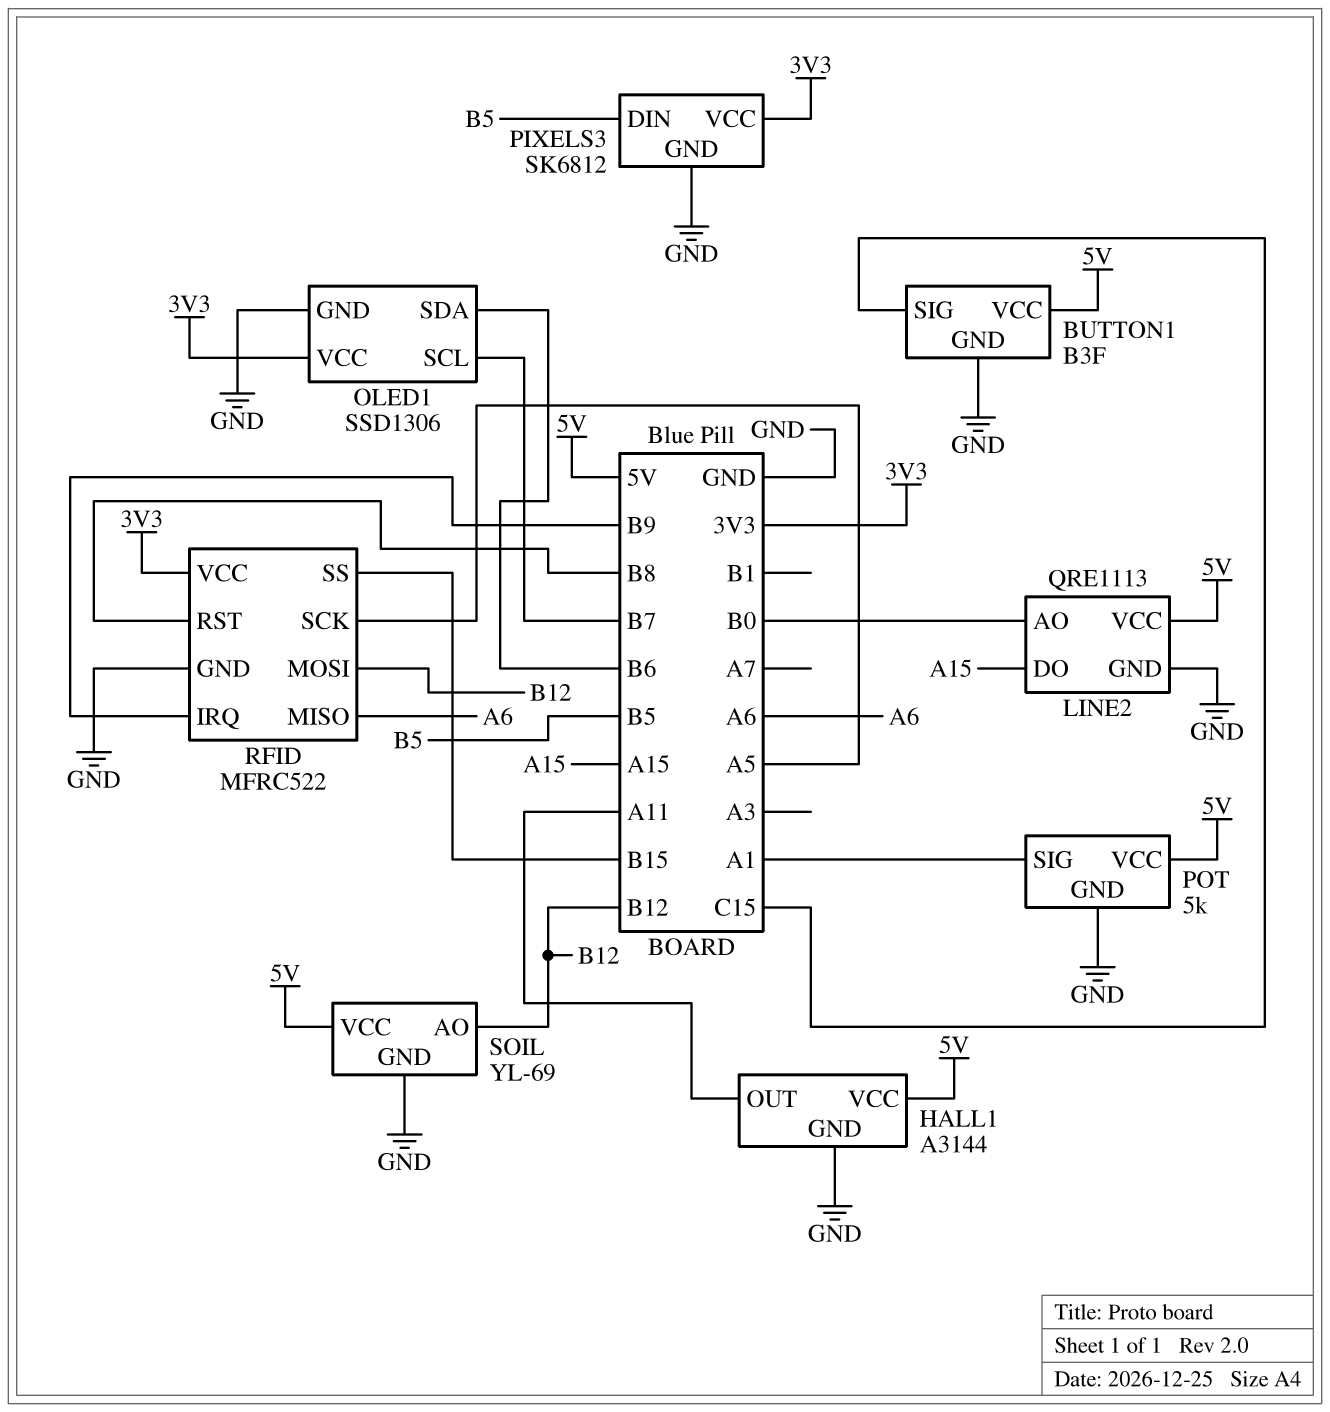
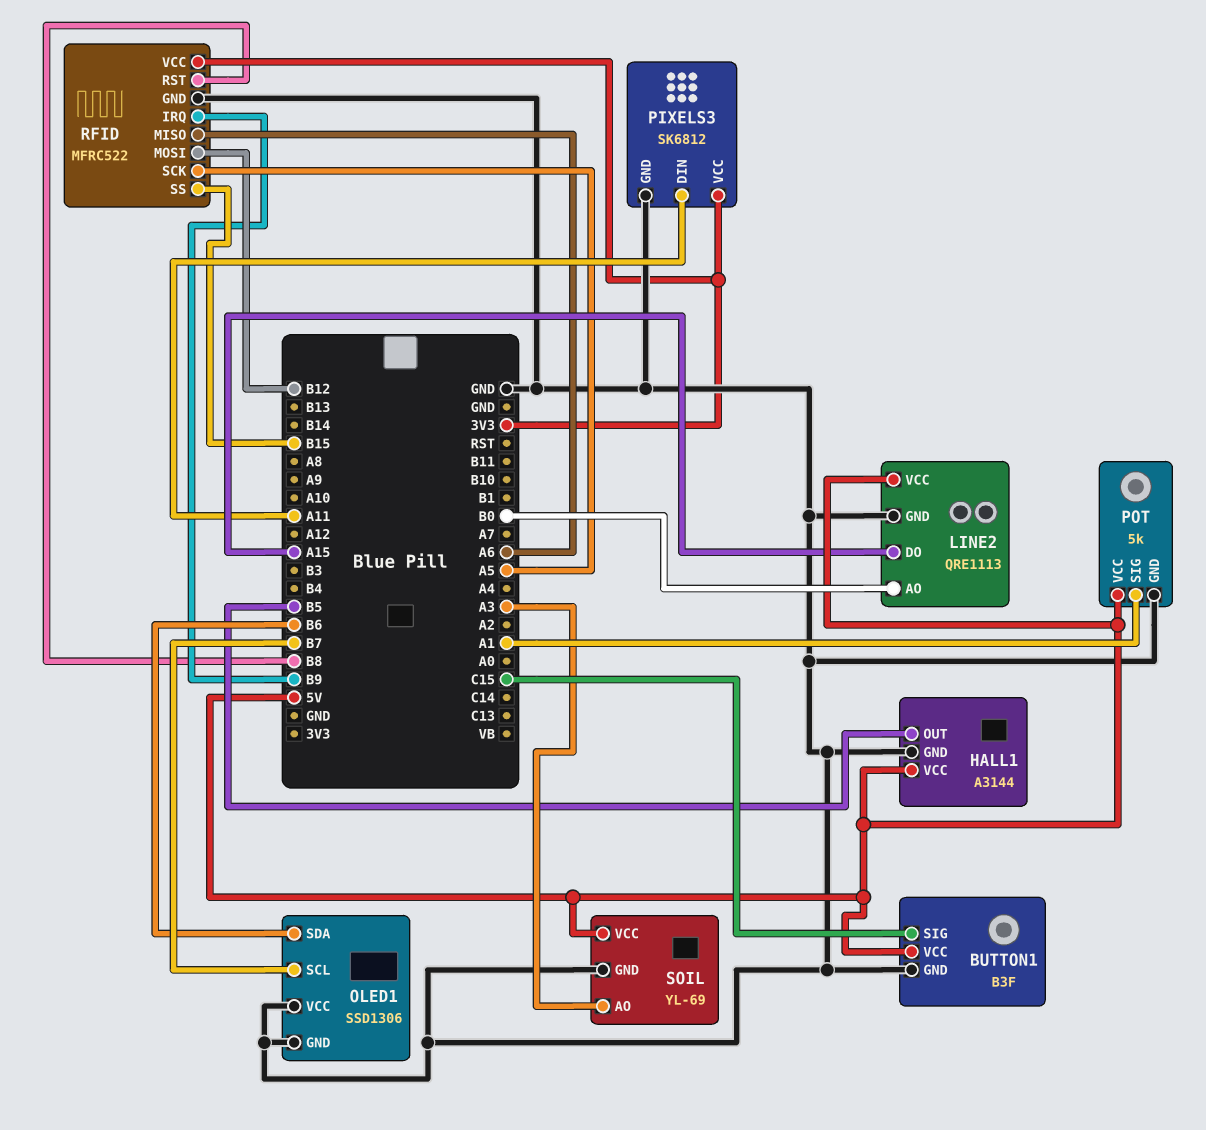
HALL1 pin OUT: A11 -> B5
OLED1 pin VCC: 3V3 -> GND
PIXELS3 pin DIN: B5 -> A11
SOIL pin AO: B12 -> A3

